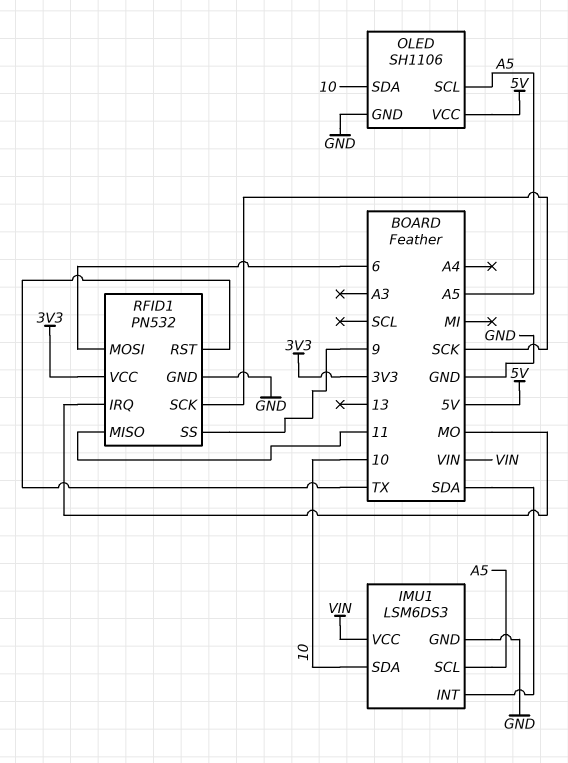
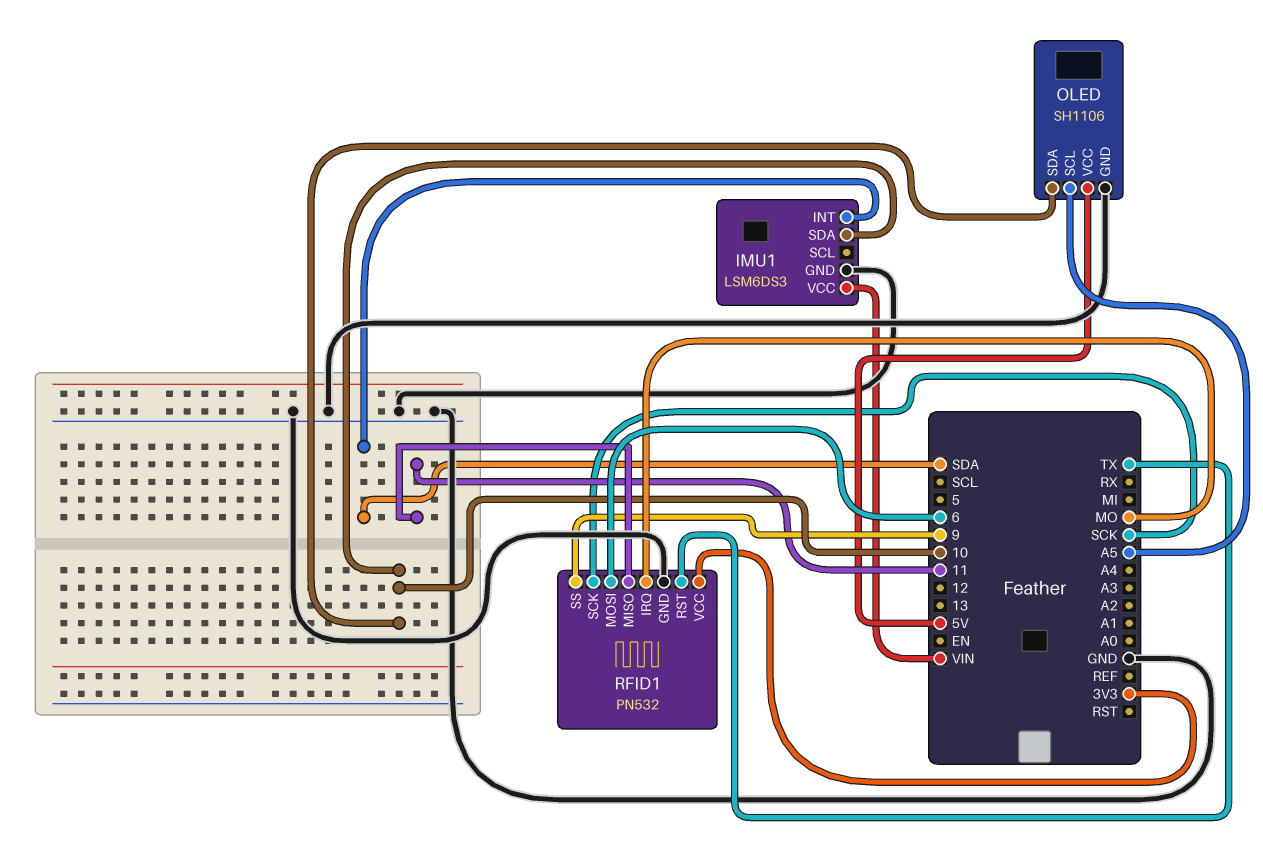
IMU1 pin SCL: A5 -> none

